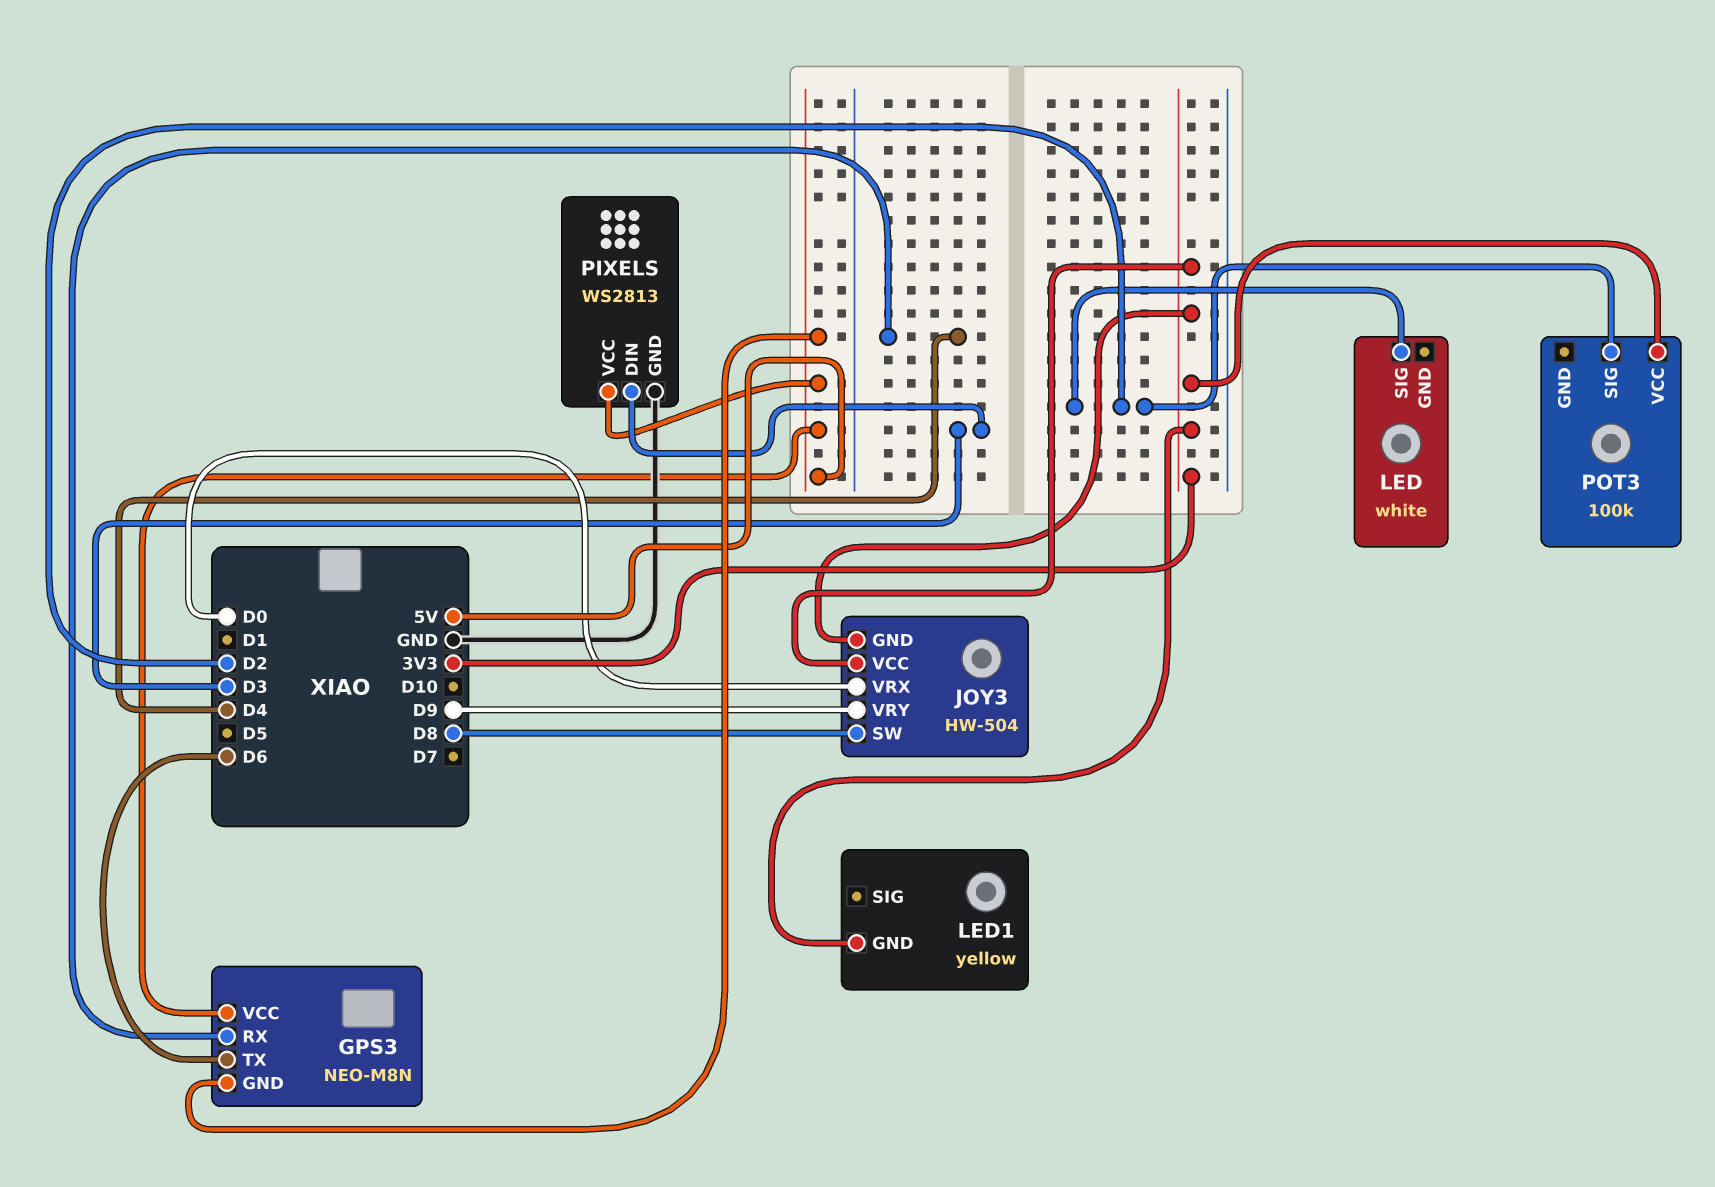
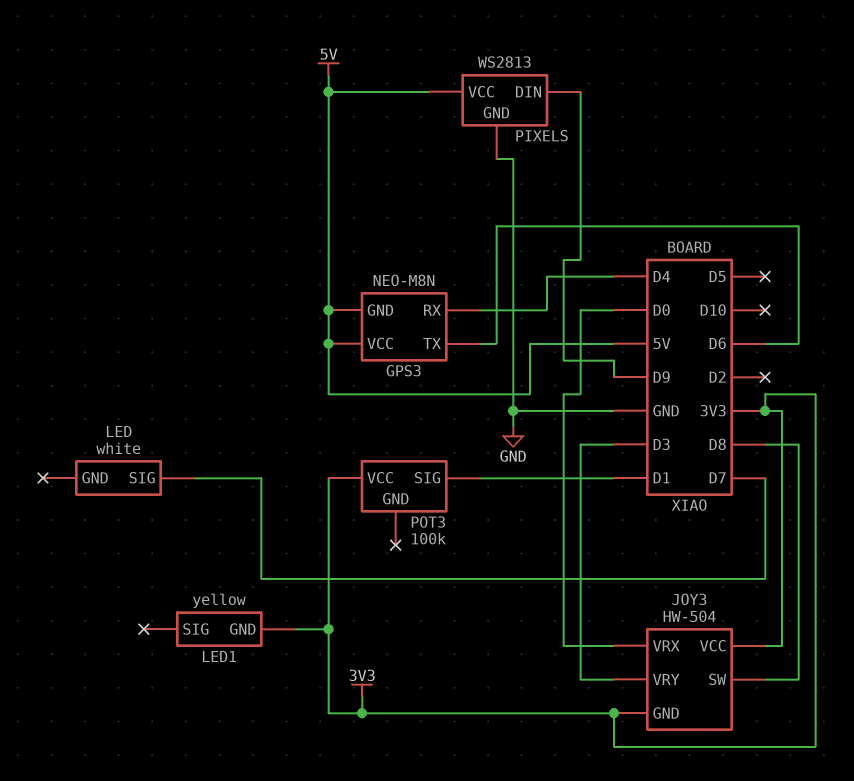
JOY3 pin VRY: D9 -> D3
LED pin SIG: D2 -> D7
PIXELS pin DIN: D3 -> D9
POT3 pin SIG: D2 -> D1

